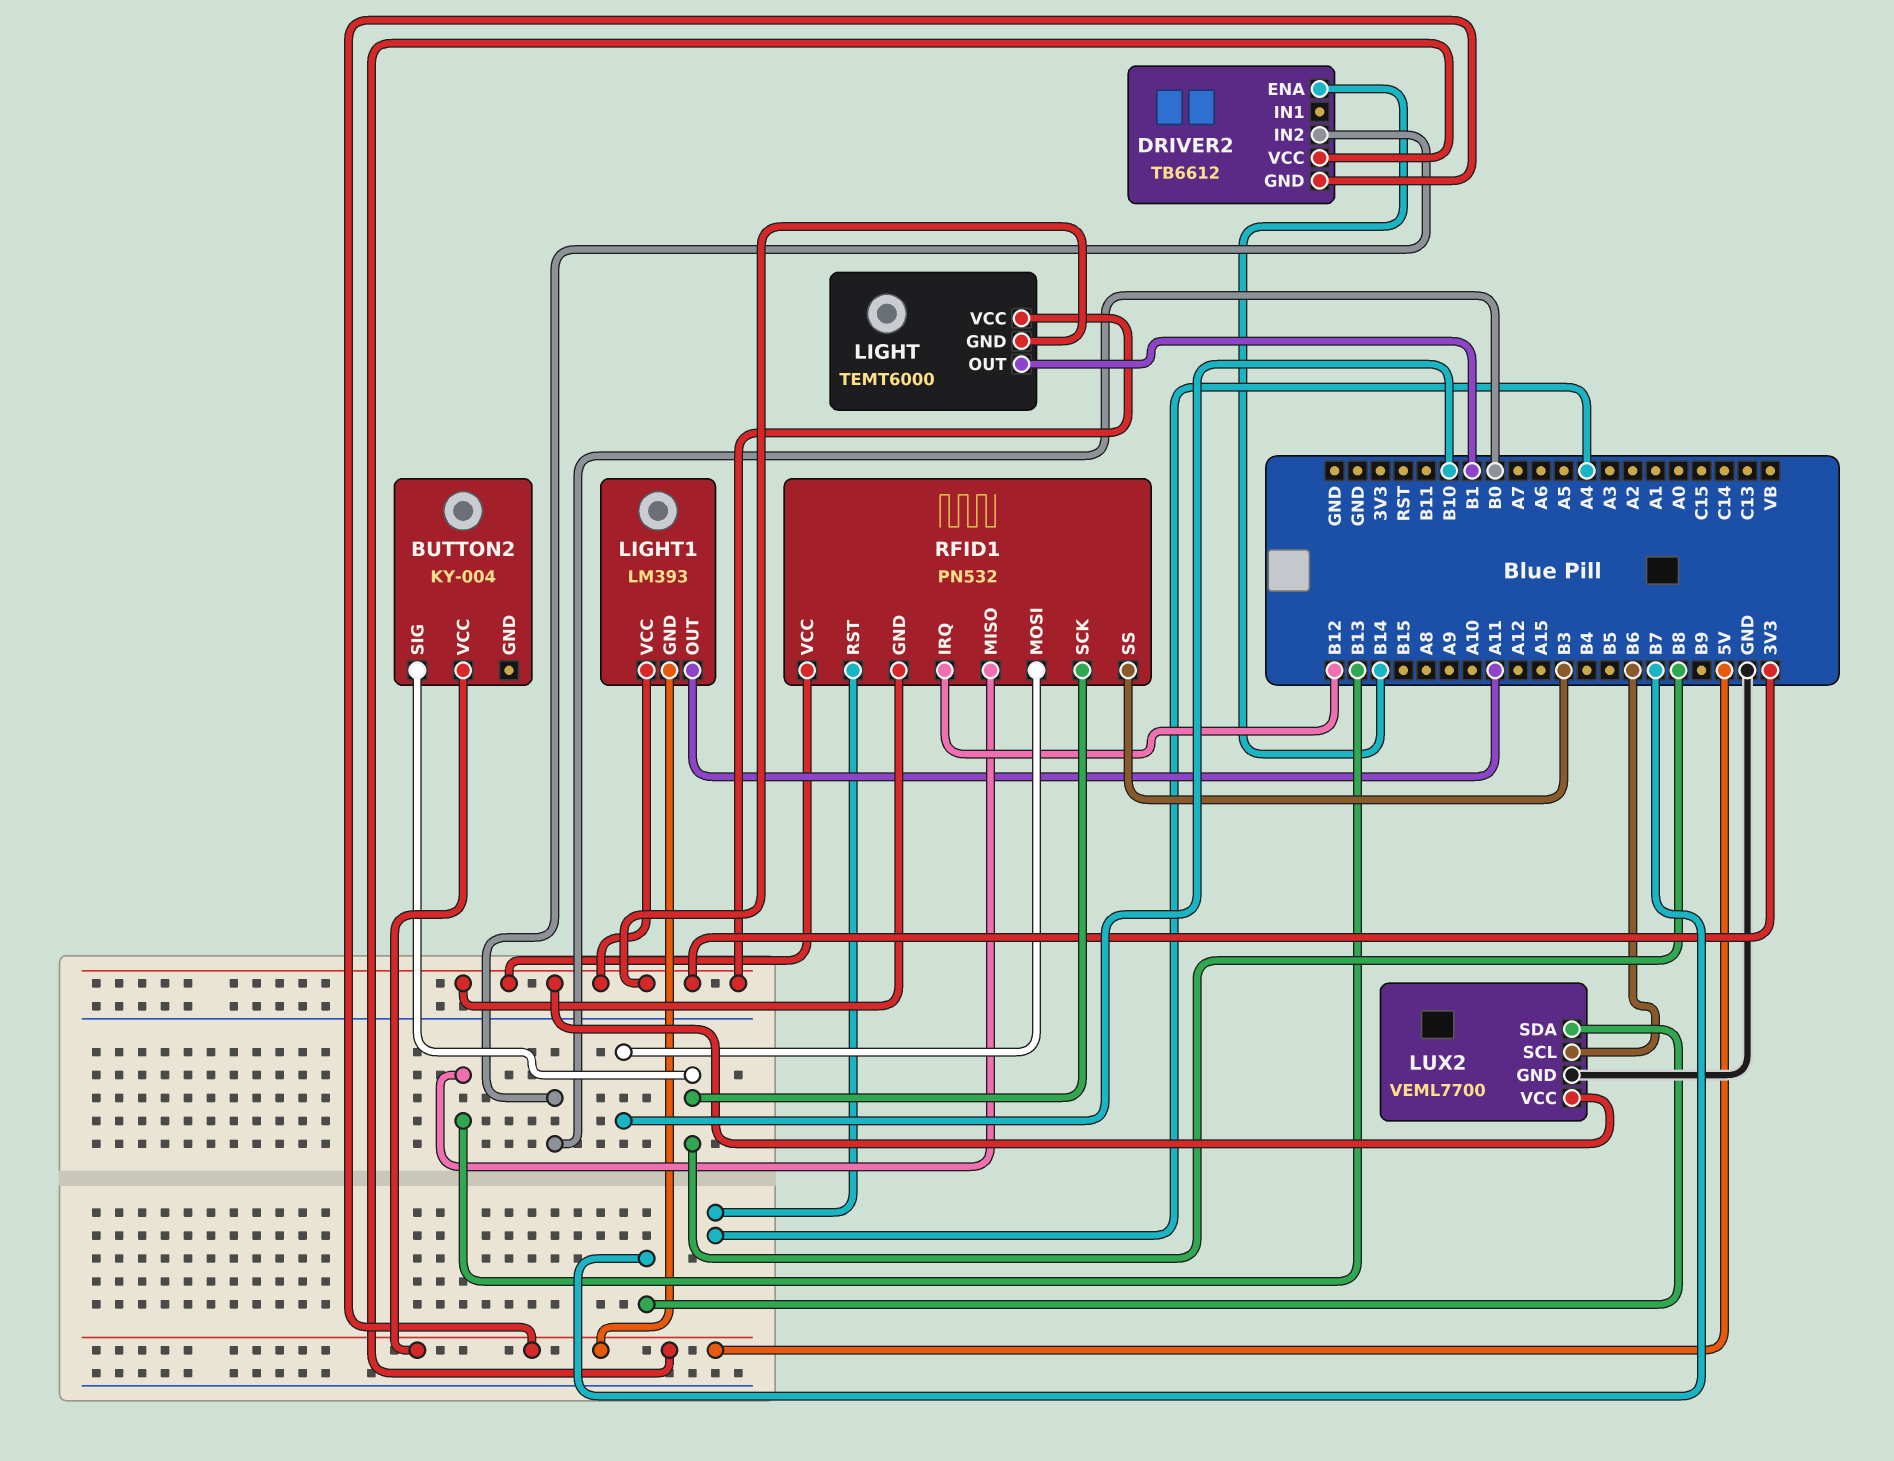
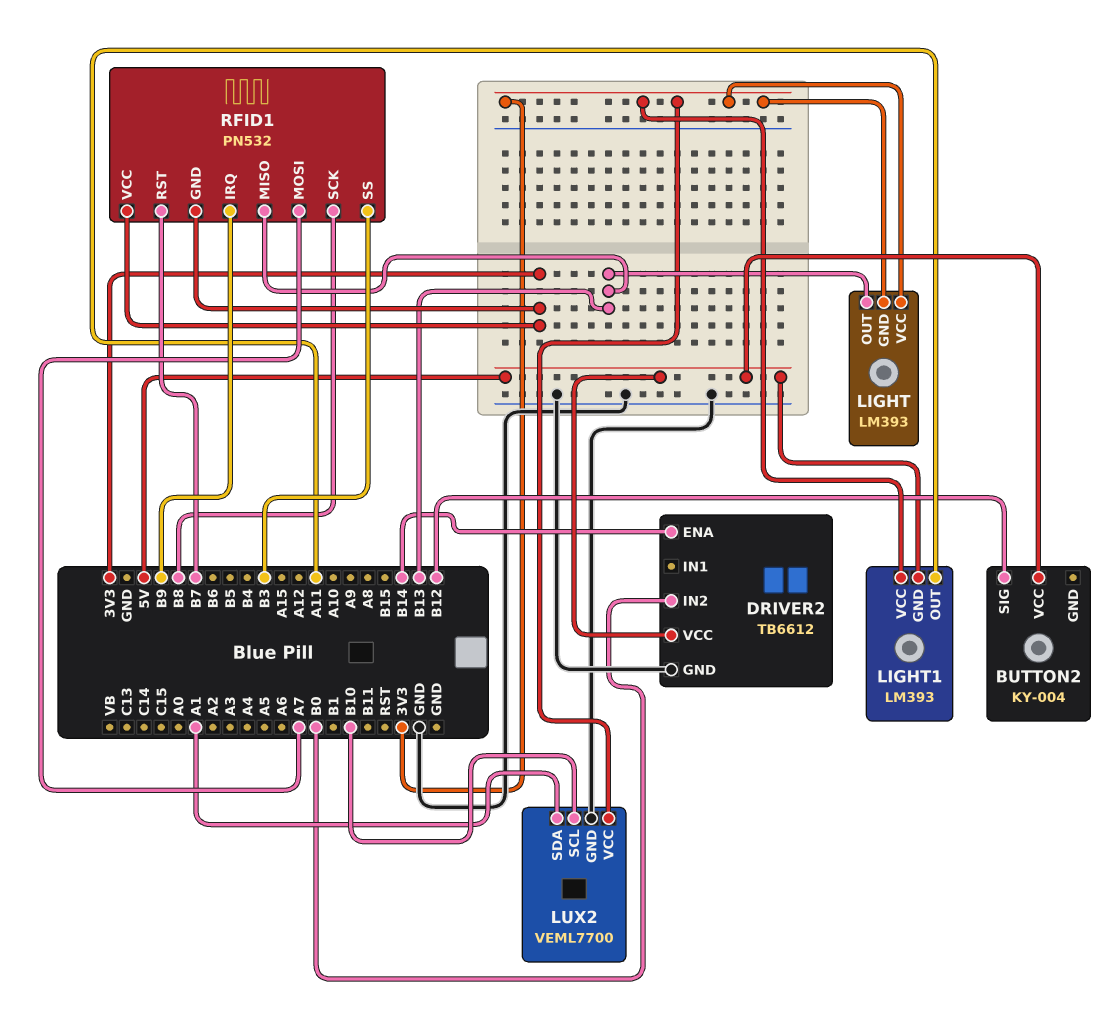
BUTTON2 pin SIG: B8 -> B12
DRIVER2 pin GND: 5V -> GND
LIGHT: TEMT6000 -> LM393
LIGHT pin OUT: B1 -> B13
LUX2 pin SCL: B6 -> B10
LUX2 pin SDA: B7 -> A1
RFID1 pin IRQ: B12 -> B9
RFID1 pin MOSI: B10 -> A7
RFID1 pin RST: A4 -> B7

